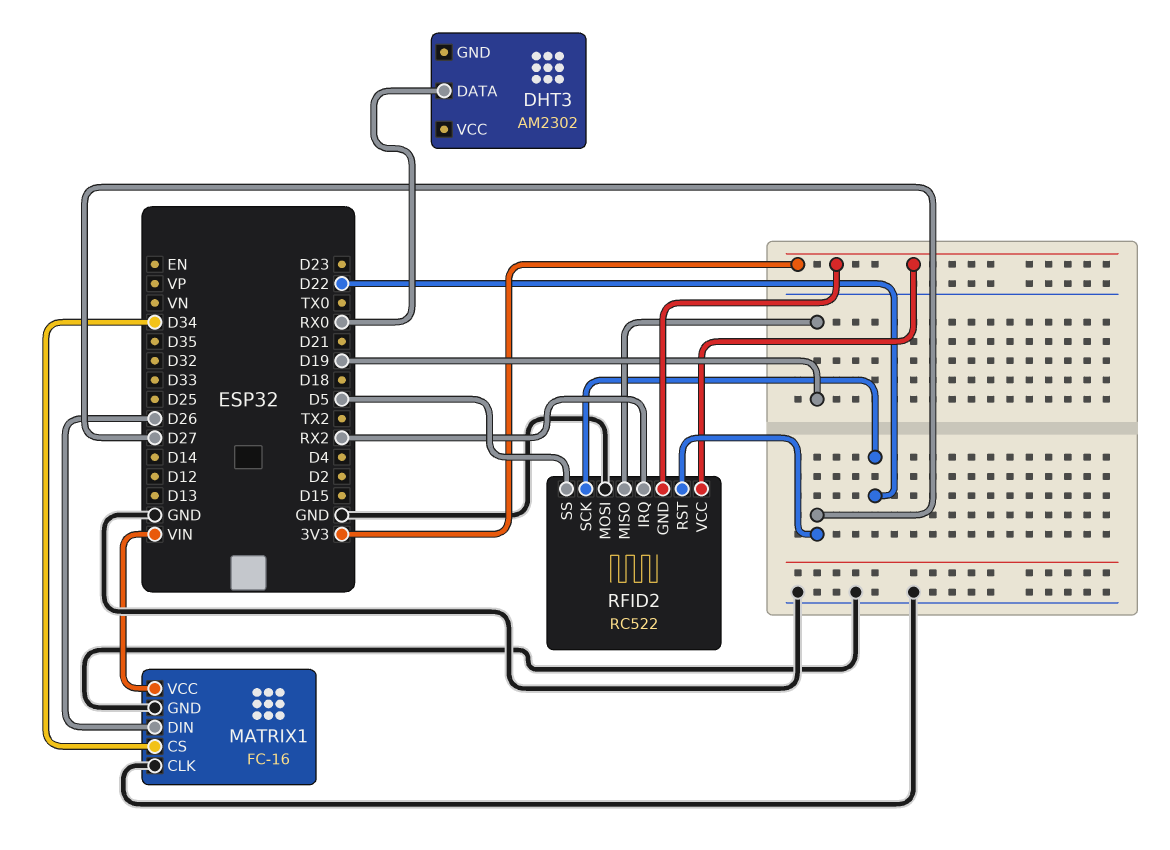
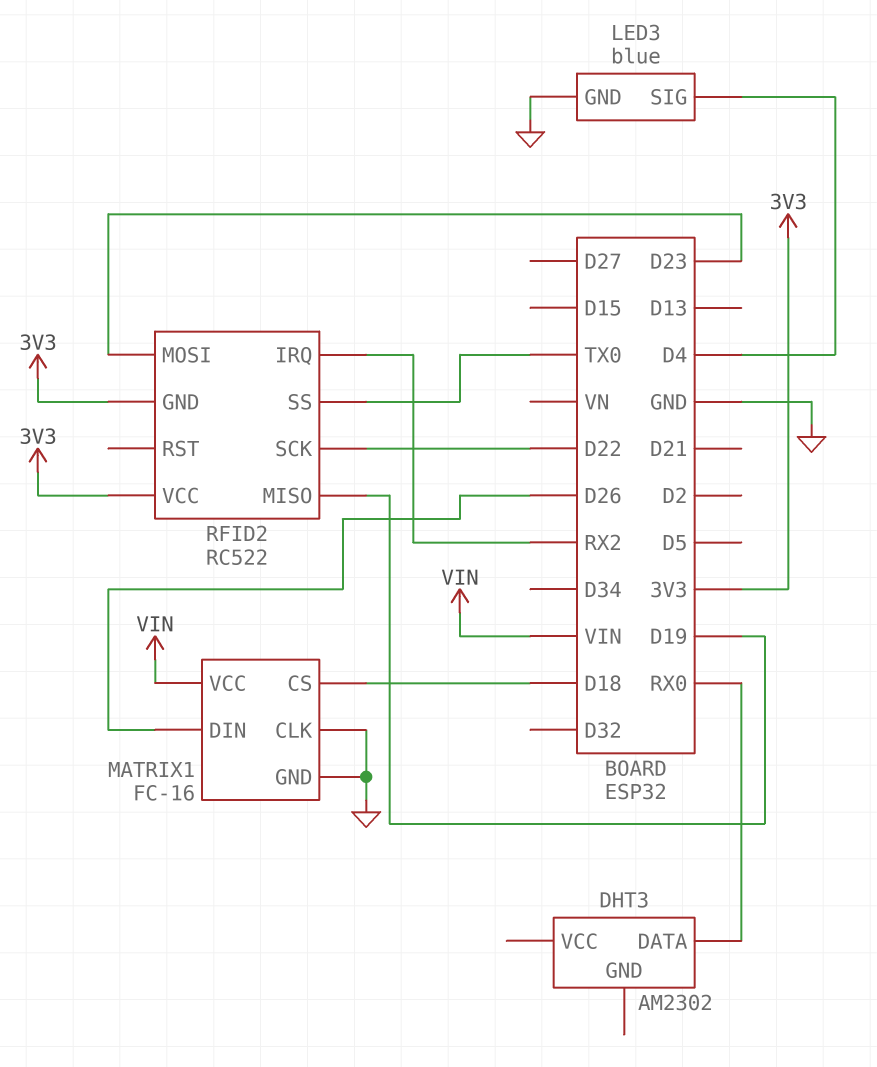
LED3: none -> blue
LED3 pin GND: none -> GND
LED3 pin SIG: none -> D4
MATRIX1 pin CS: D34 -> D18
RFID2 pin MOSI: GND -> D23
RFID2 pin RST: D27 -> none
RFID2 pin SS: D5 -> TX0

